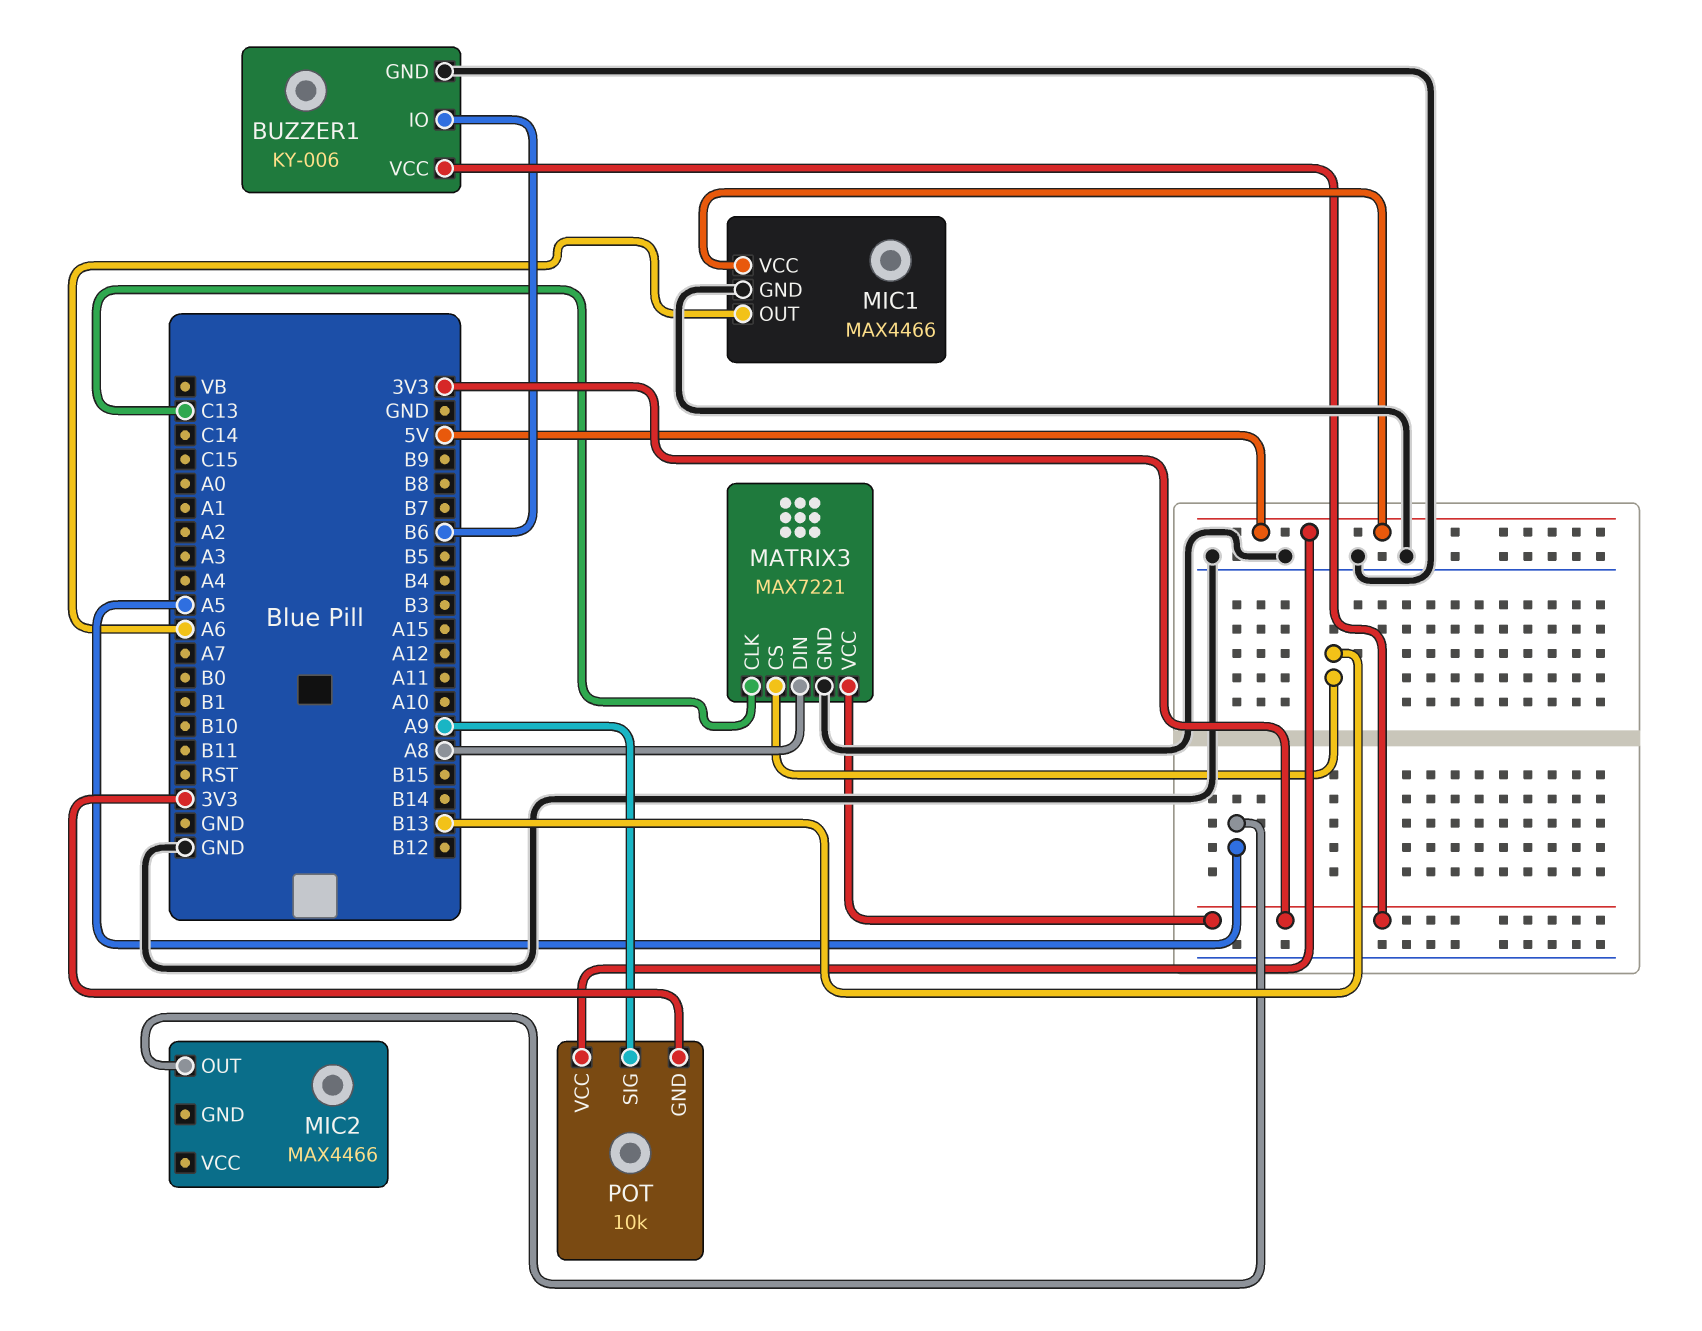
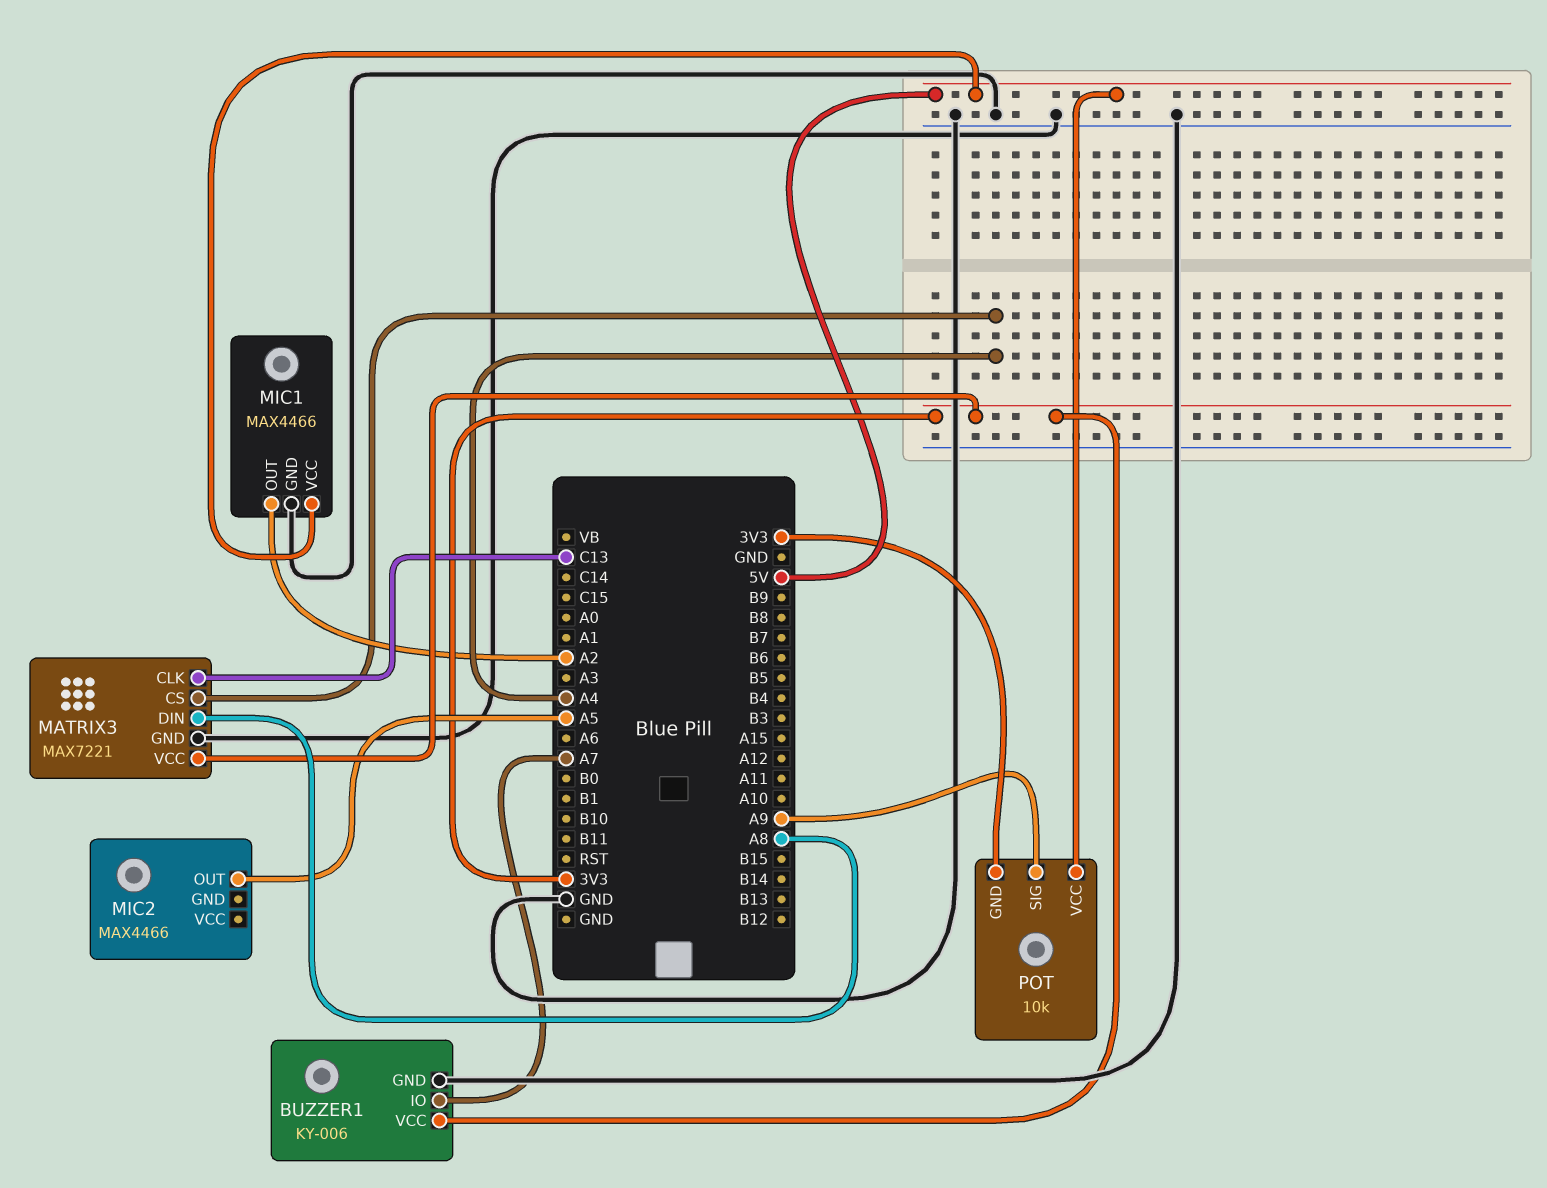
BUZZER1 pin IO: B6 -> A7
MATRIX3 pin CS: B13 -> A4
MIC1 pin OUT: A6 -> A2

